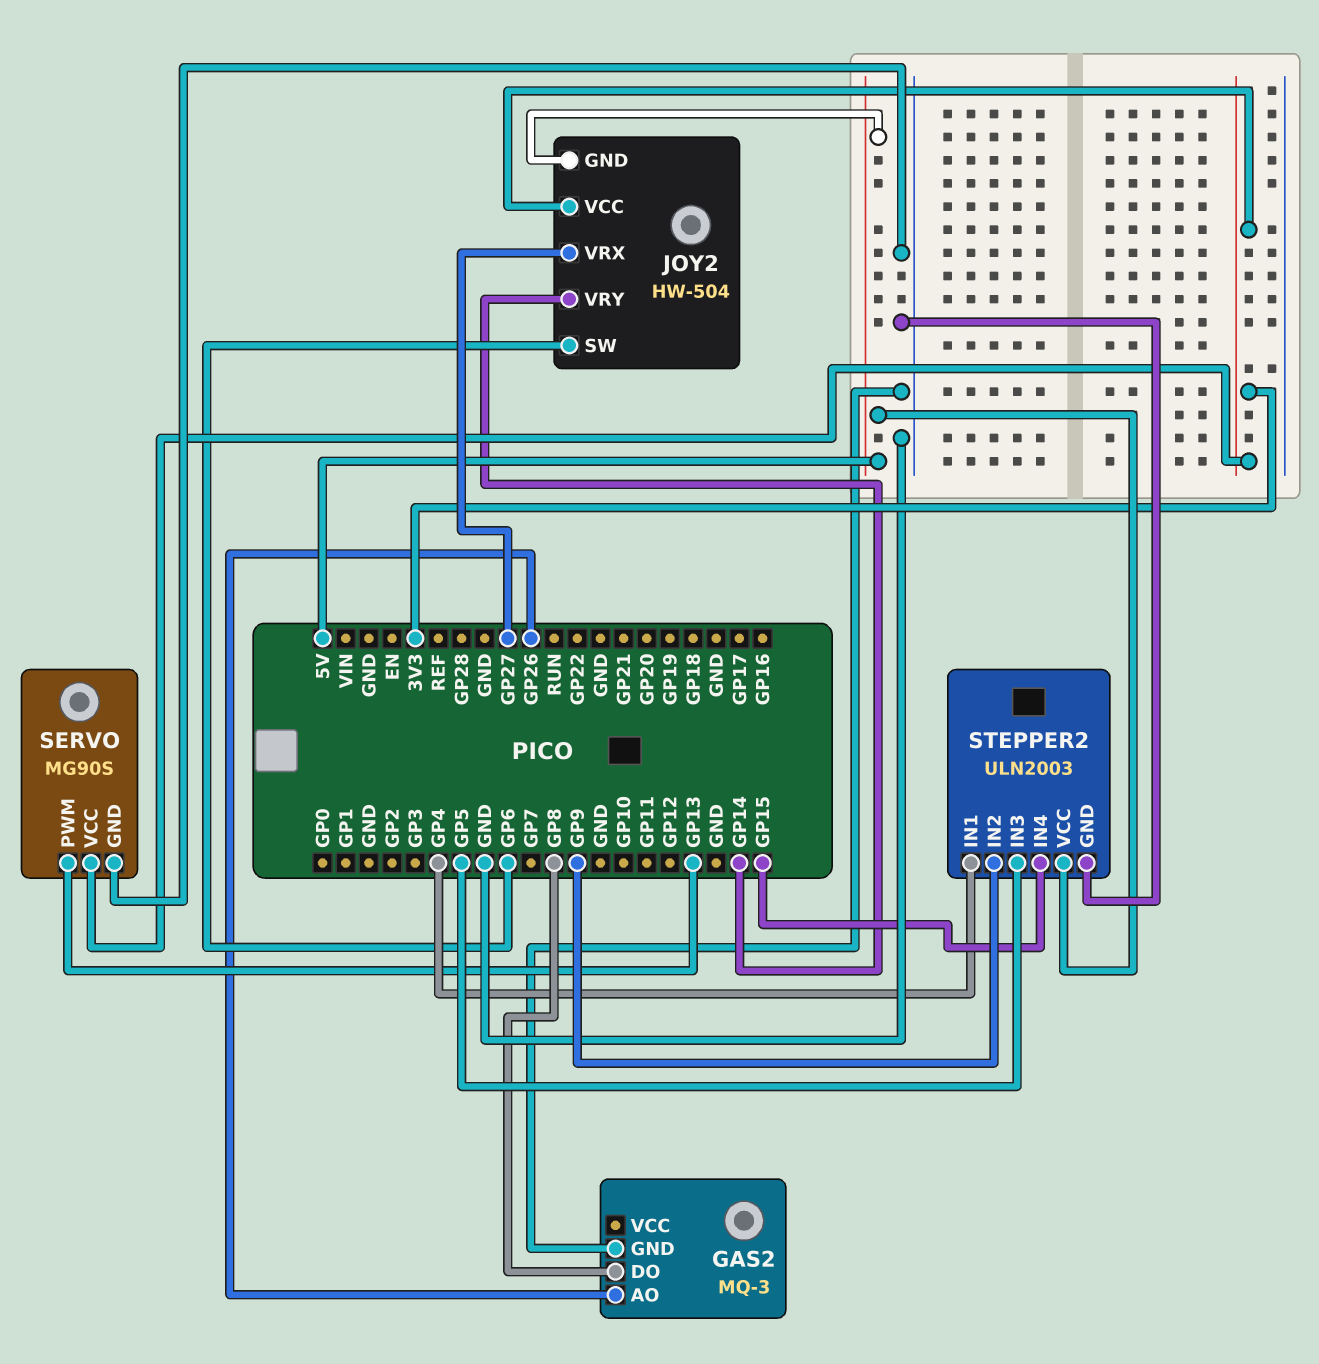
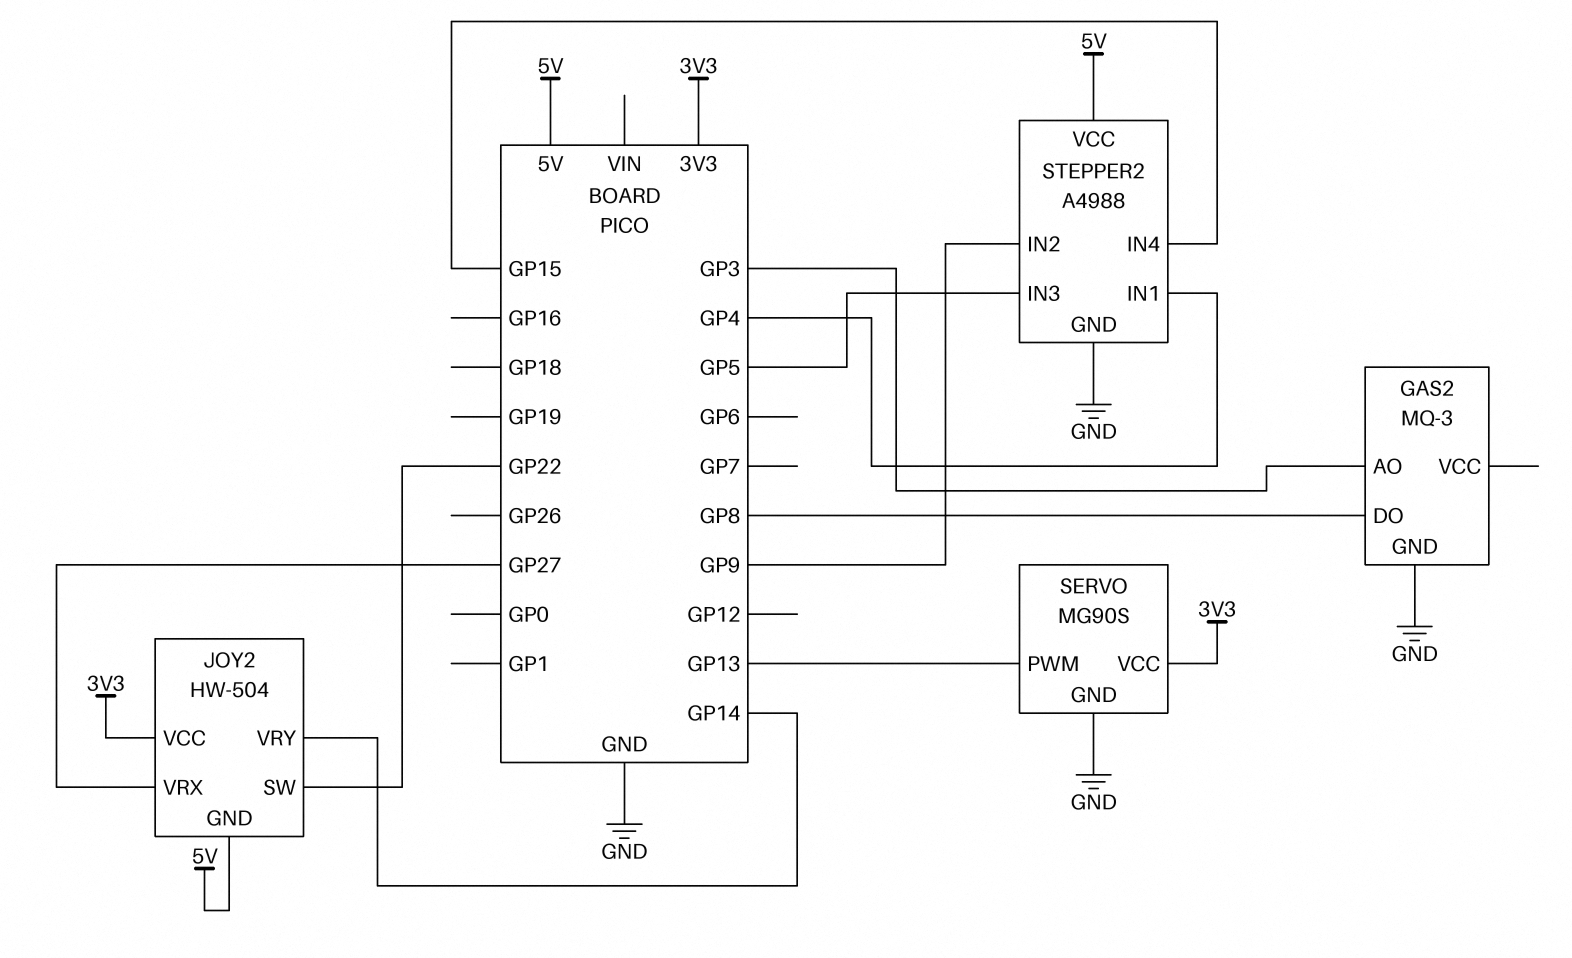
GAS2 pin AO: GP26 -> GP3
JOY2 pin SW: GP6 -> GP22
STEPPER2: ULN2003 -> A4988

